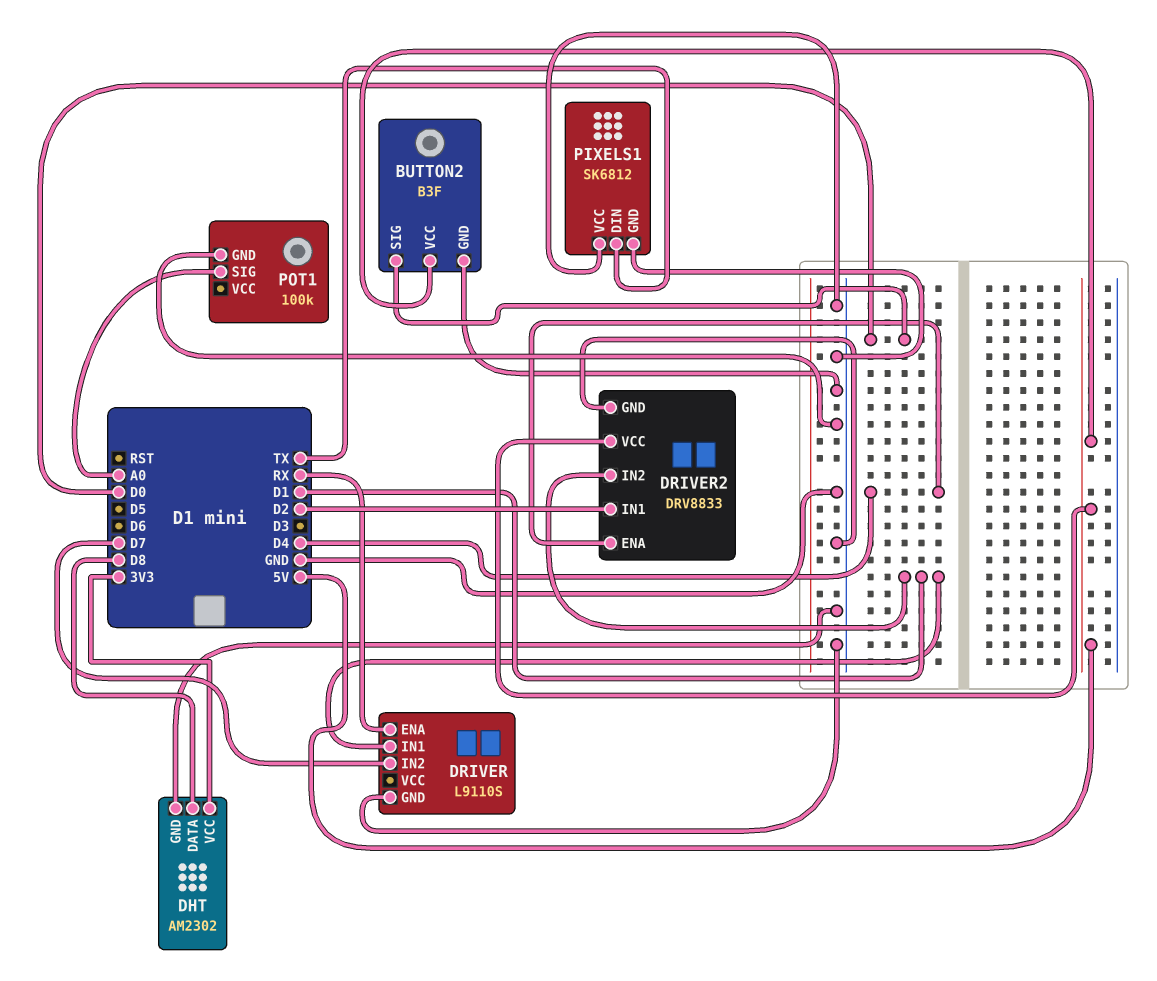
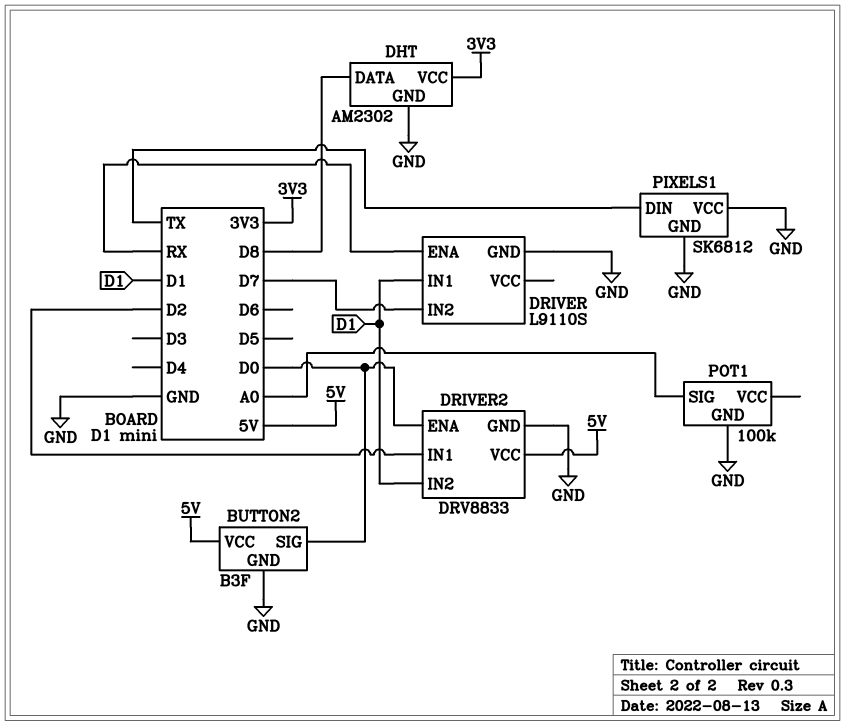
DRIVER2 pin ENA: D4 -> D0

